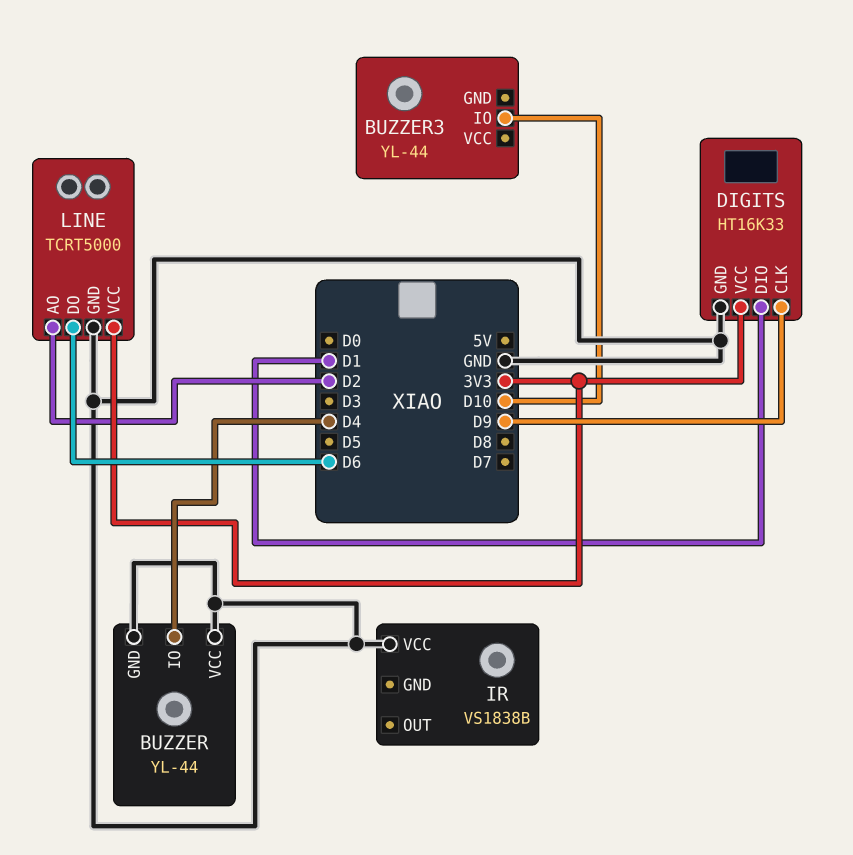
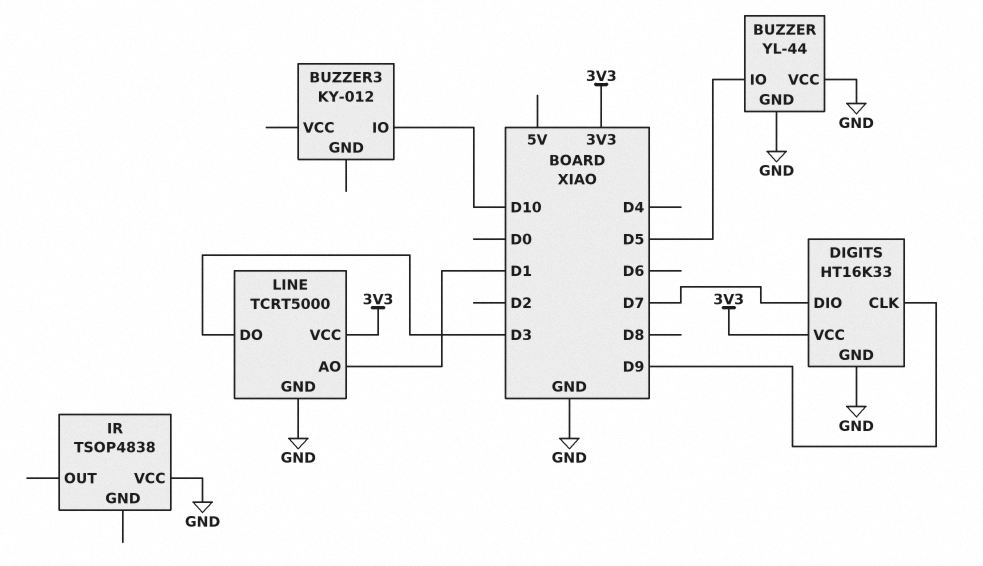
BUZZER pin IO: D4 -> D5
BUZZER3: YL-44 -> KY-012
DIGITS pin DIO: D1 -> D7
IR: VS1838B -> TSOP4838
LINE pin AO: D2 -> D1
LINE pin DO: D6 -> D3

